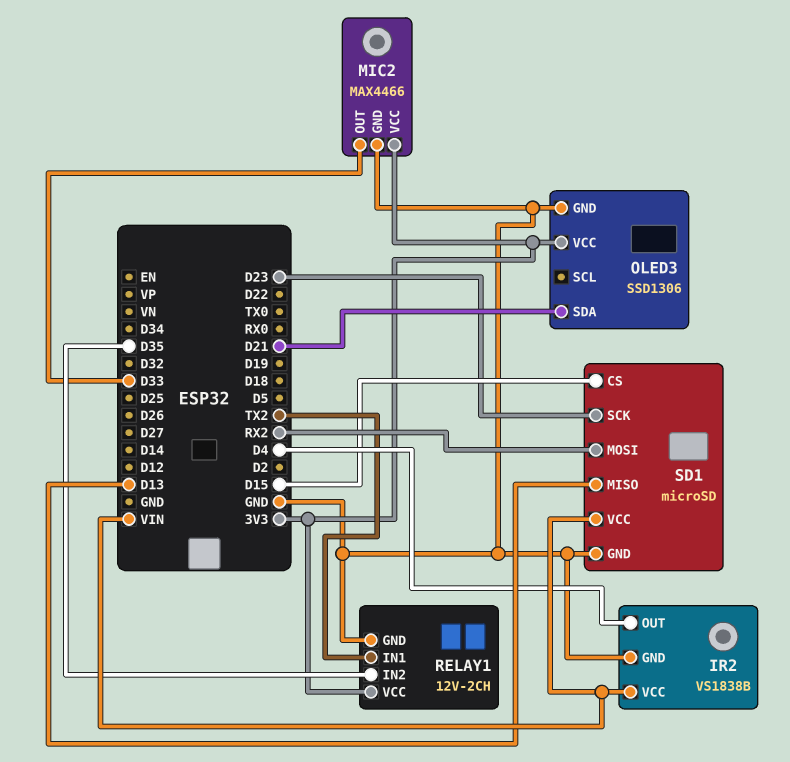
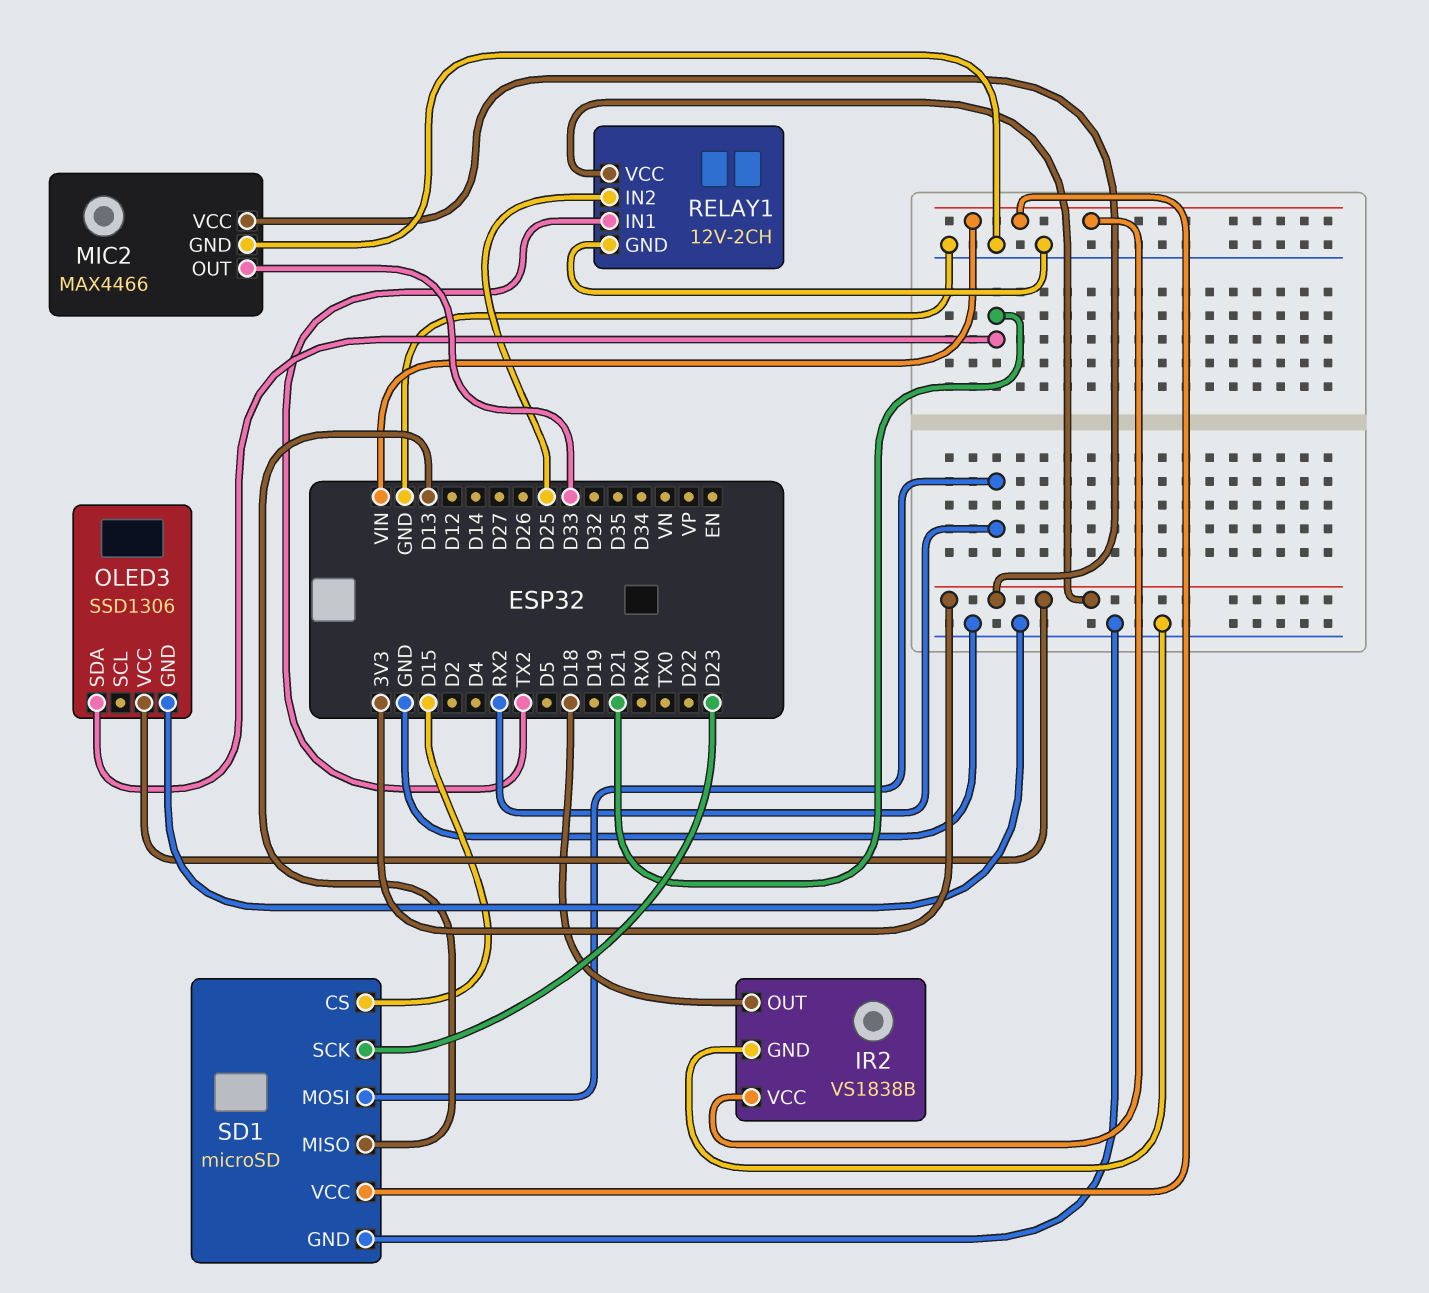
IR2 pin OUT: D4 -> D18
RELAY1 pin IN2: D35 -> D25

